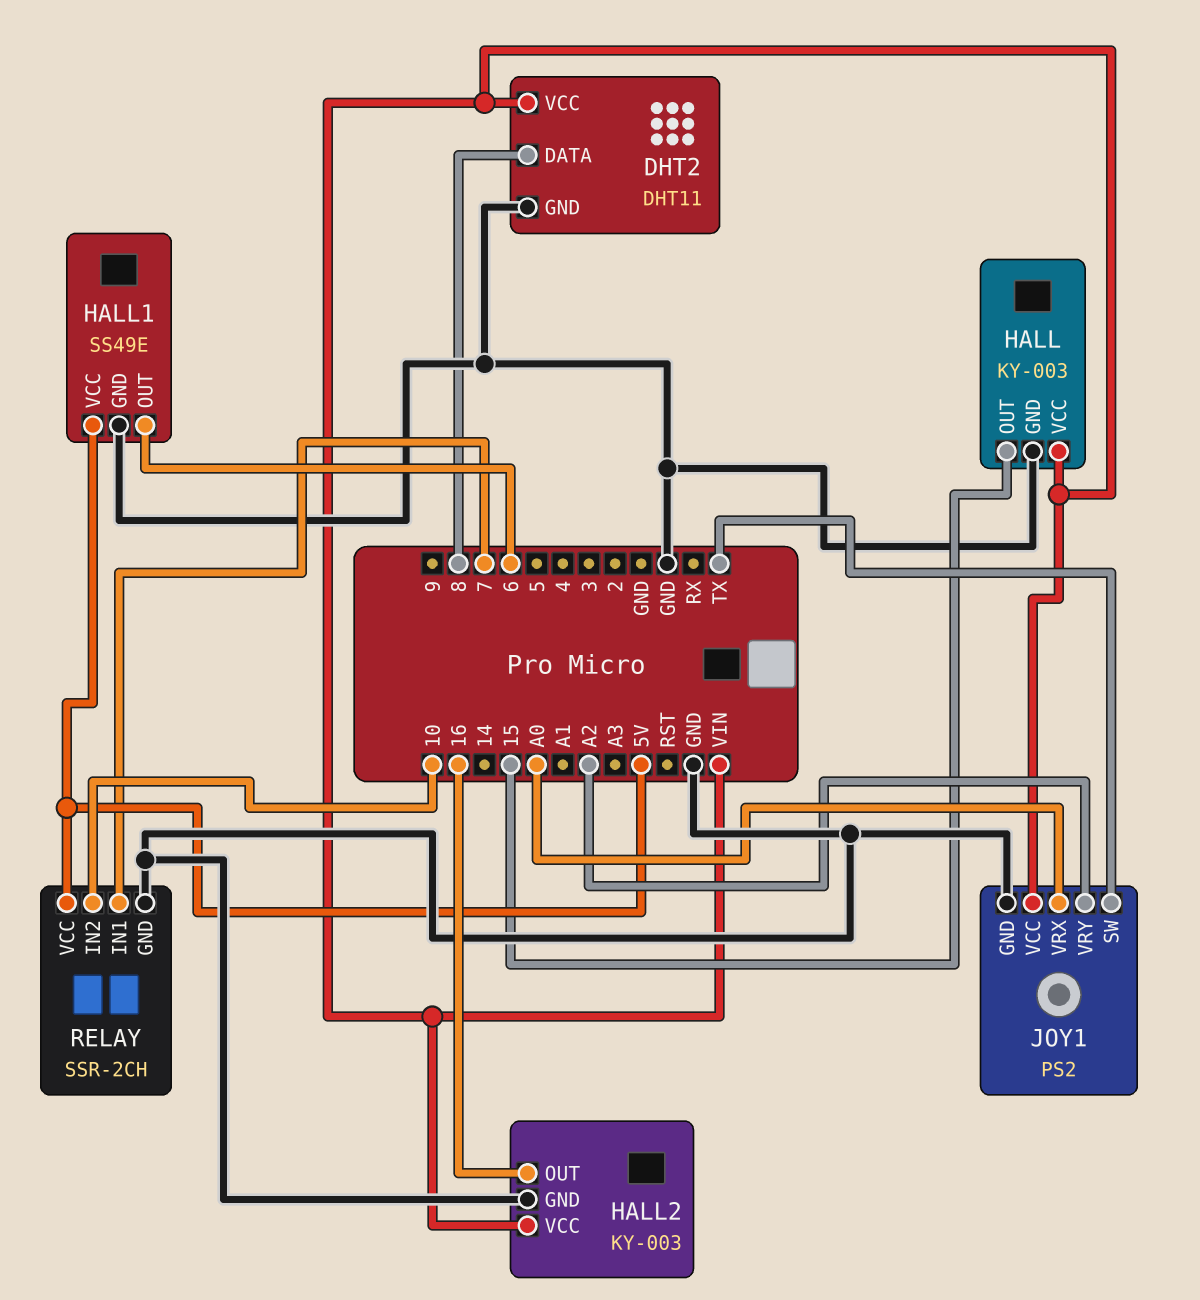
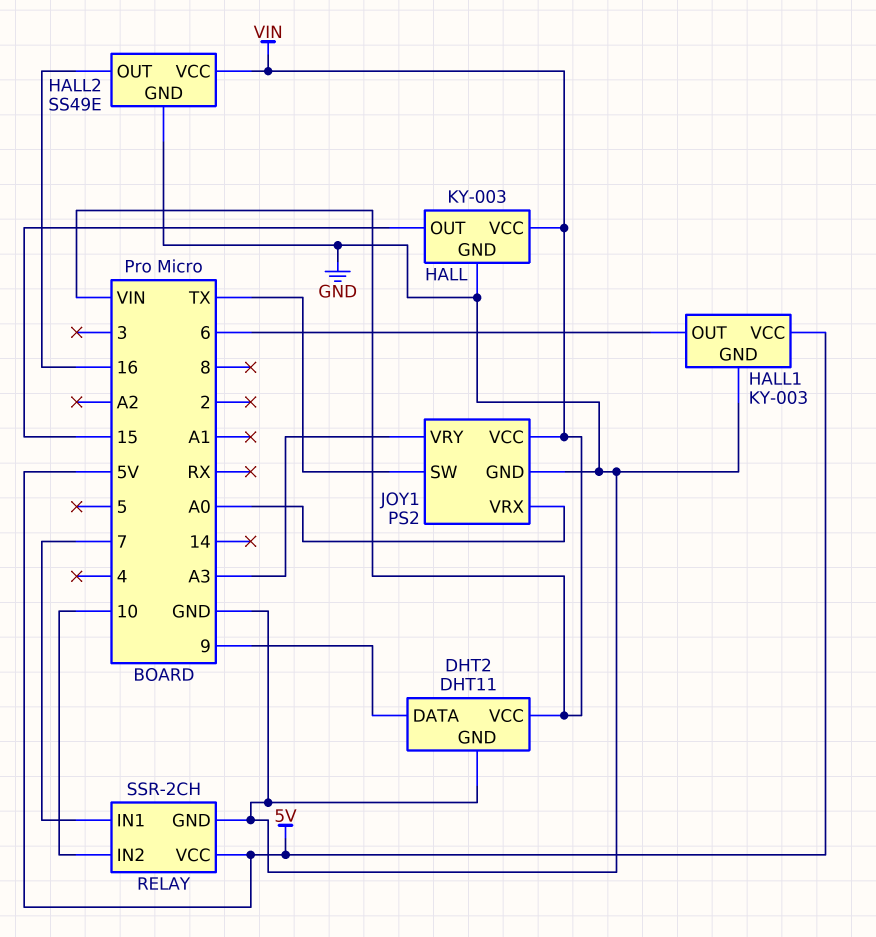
DHT2 pin DATA: 8 -> 9
HALL1: SS49E -> KY-003
HALL2: KY-003 -> SS49E
JOY1 pin VRY: A2 -> A3

